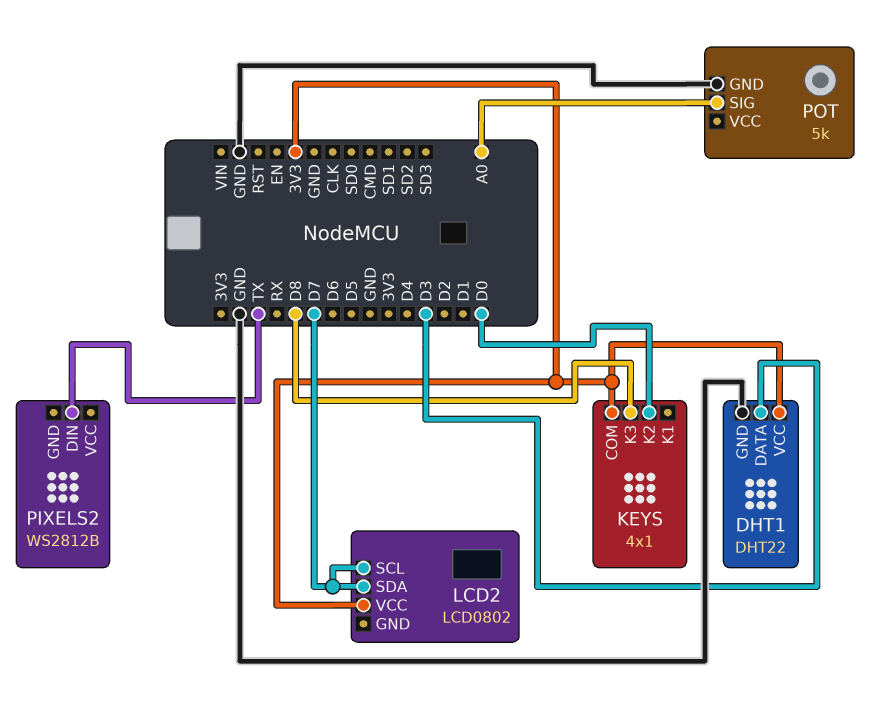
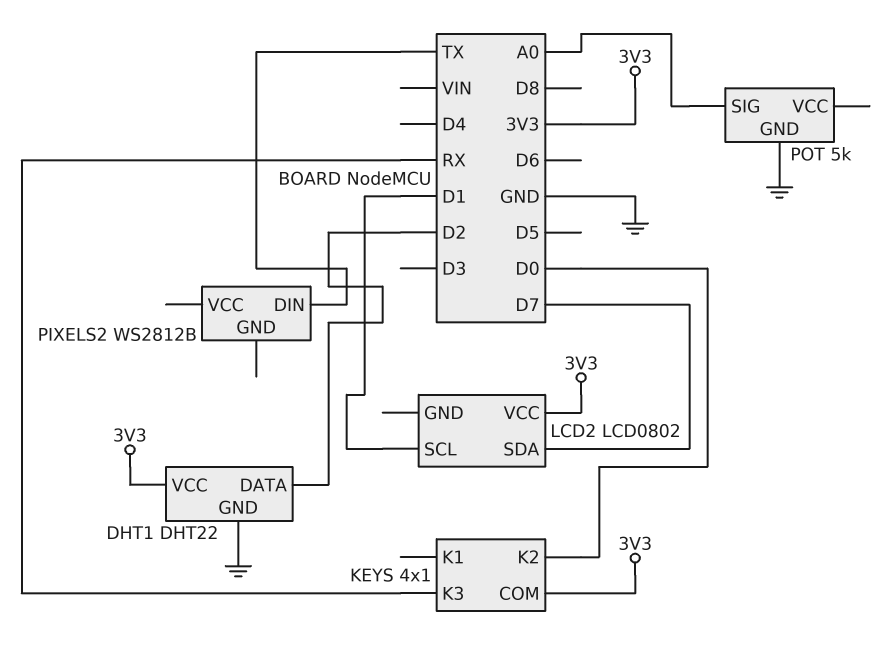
DHT1 pin DATA: D3 -> D2
KEYS pin K3: D8 -> RX
LCD2 pin SCL: D7 -> D1

